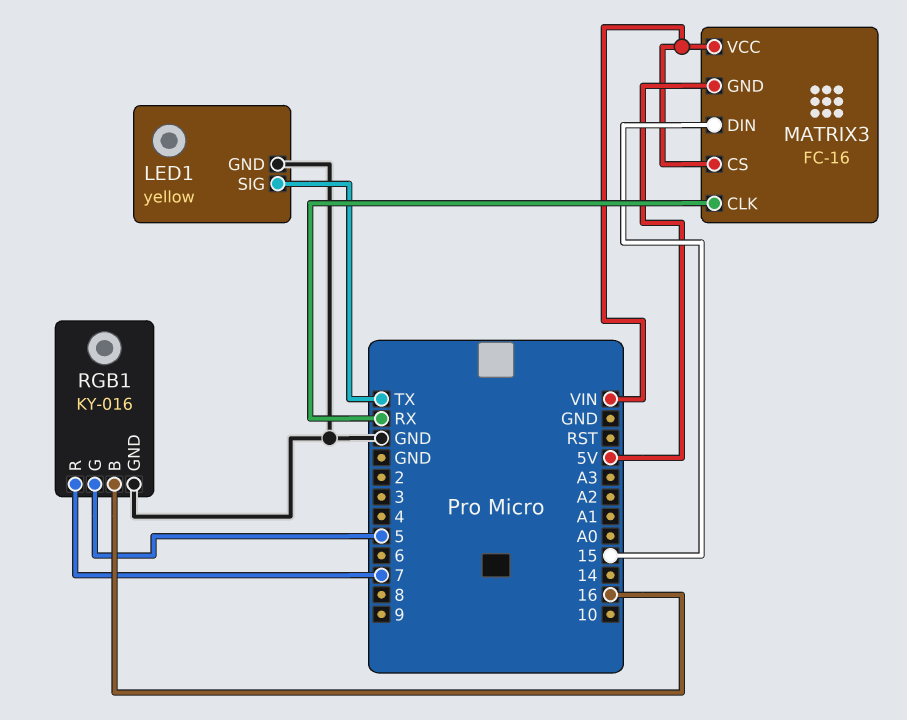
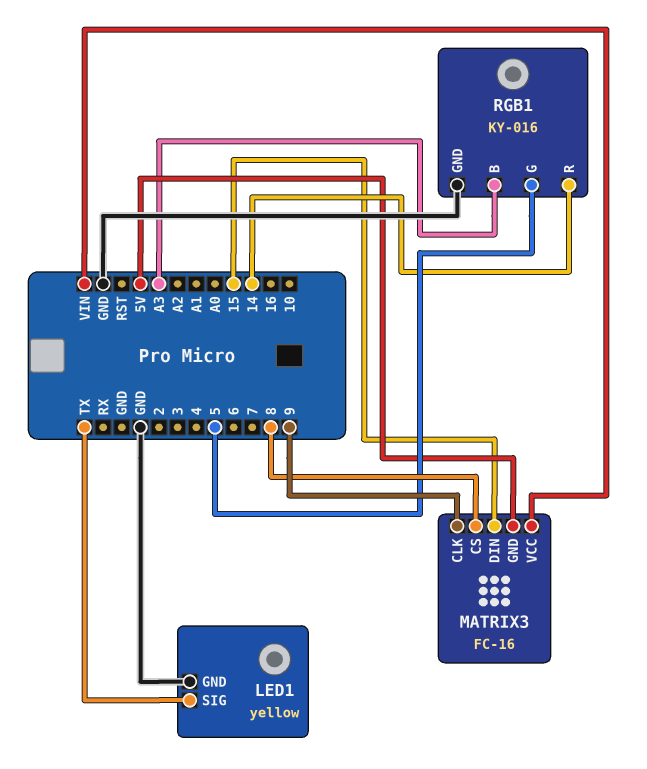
MATRIX3 pin CLK: RX -> 9
MATRIX3 pin CS: VIN -> 8
RGB1 pin B: 16 -> A3
RGB1 pin R: 7 -> 14

